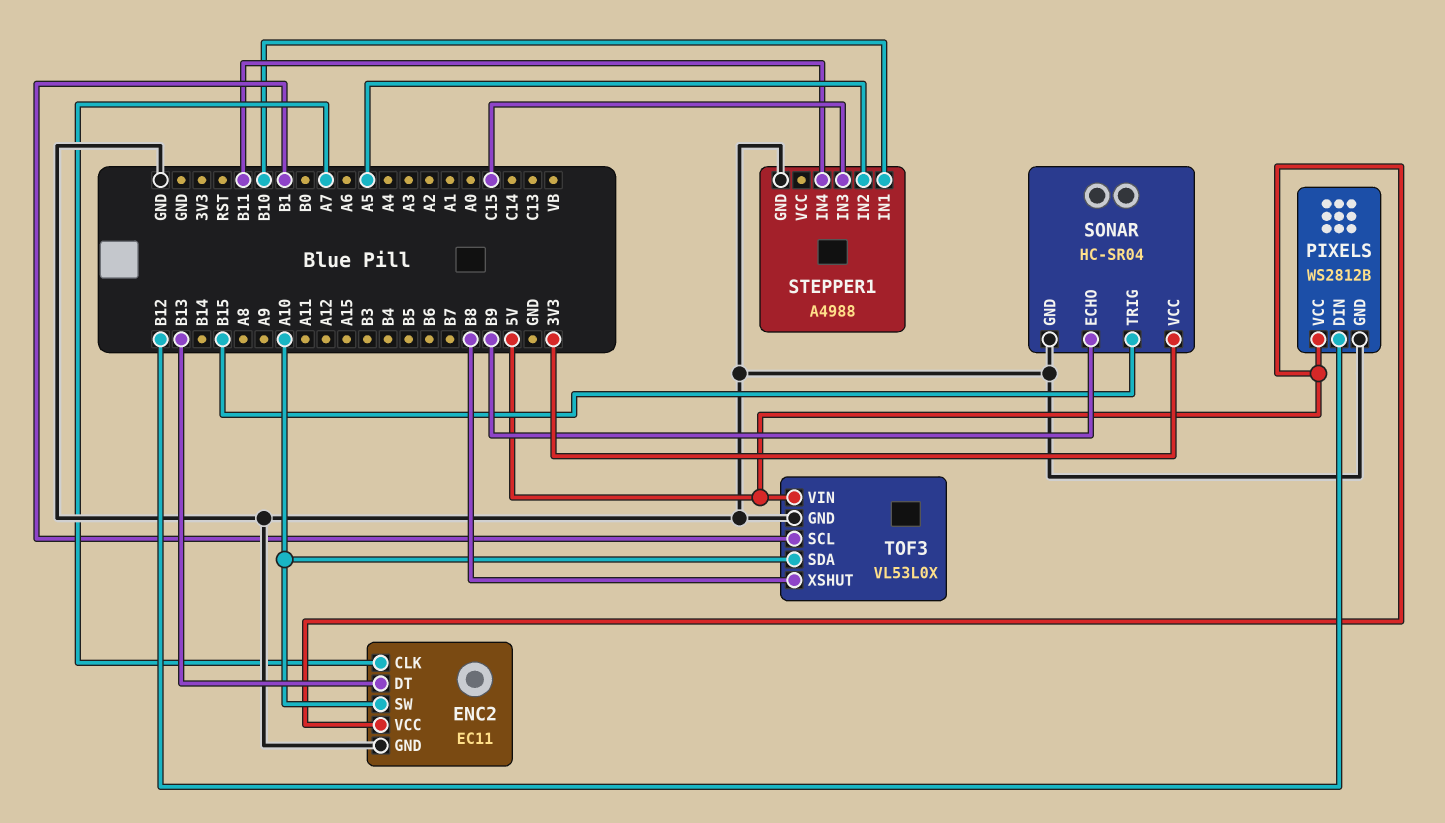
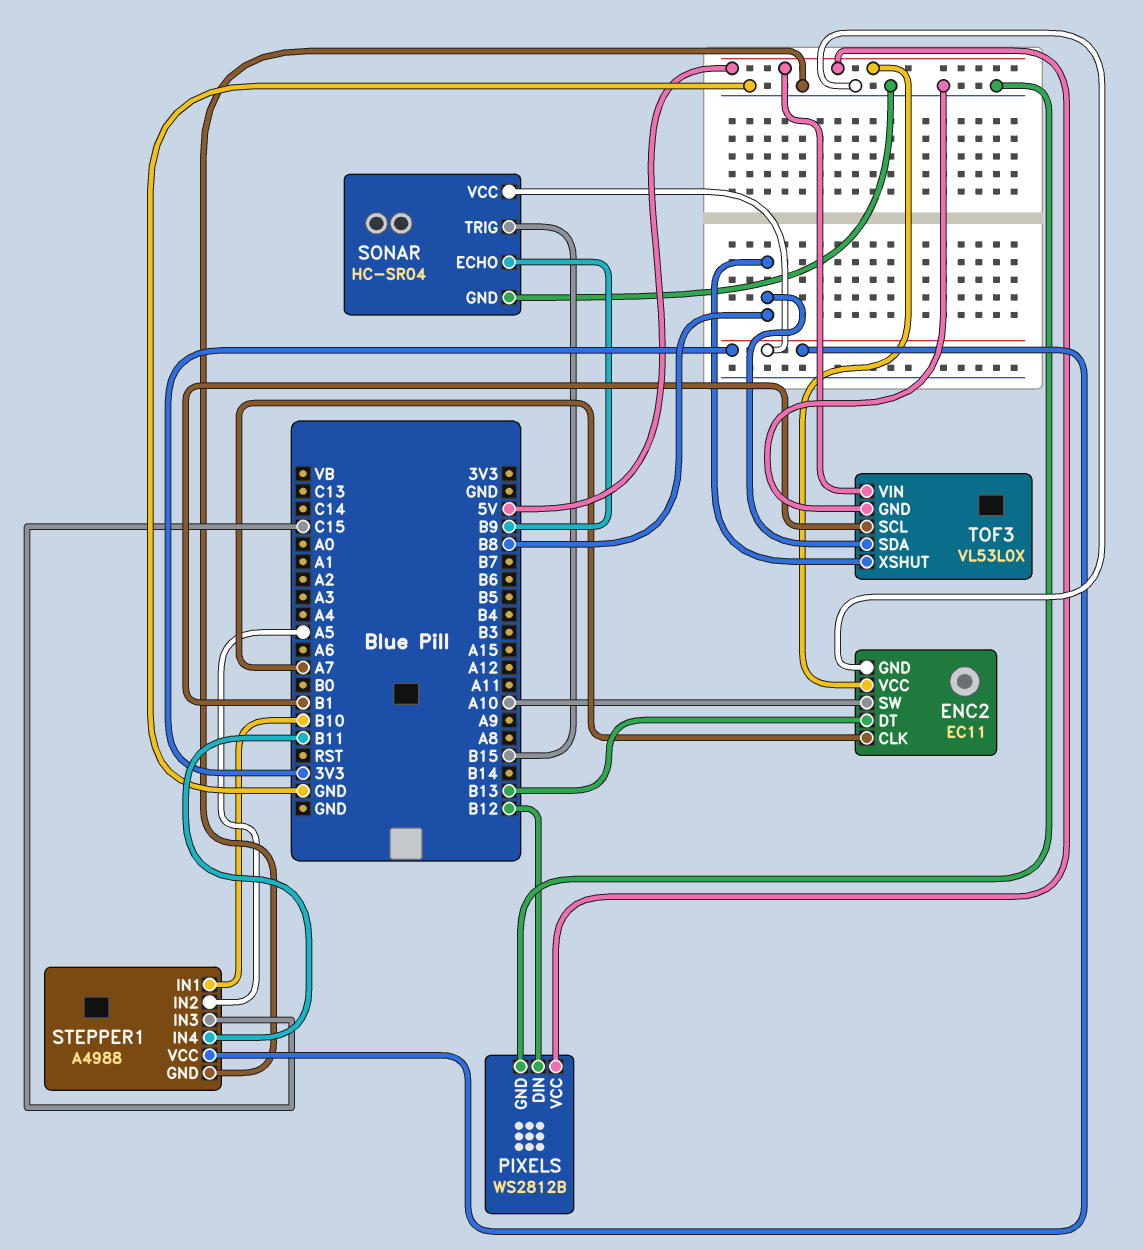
STEPPER1 pin VCC: none -> 3V3
TOF3 pin SDA: A10 -> B8

